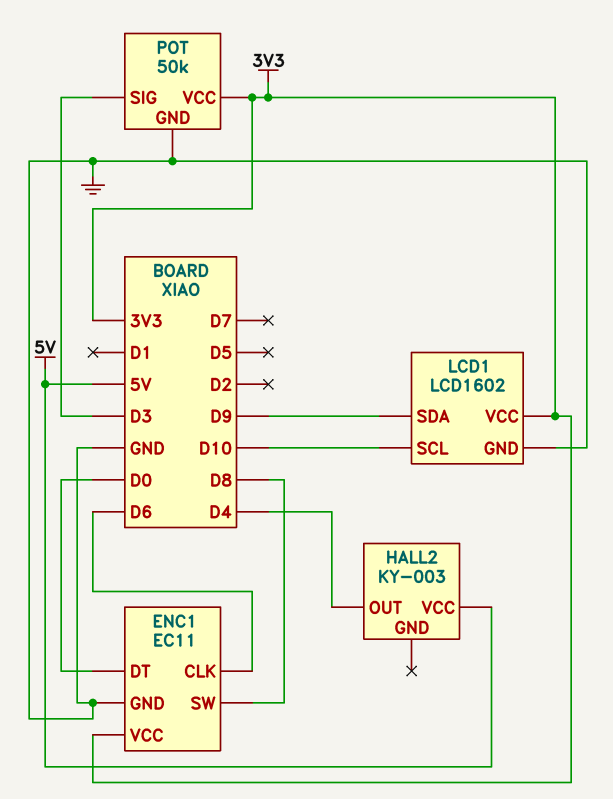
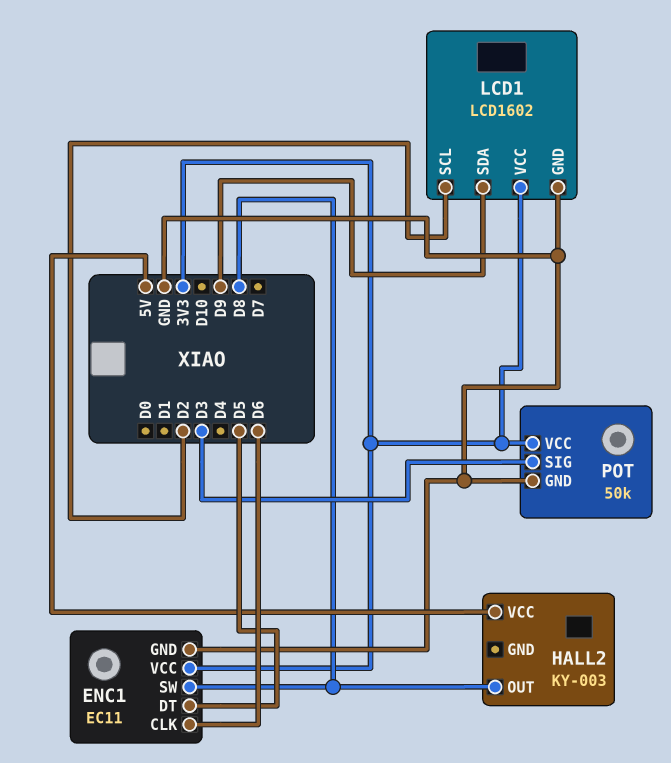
ENC1 pin DT: D0 -> D5
HALL2 pin OUT: D4 -> D8
LCD1 pin SCL: D10 -> D2

